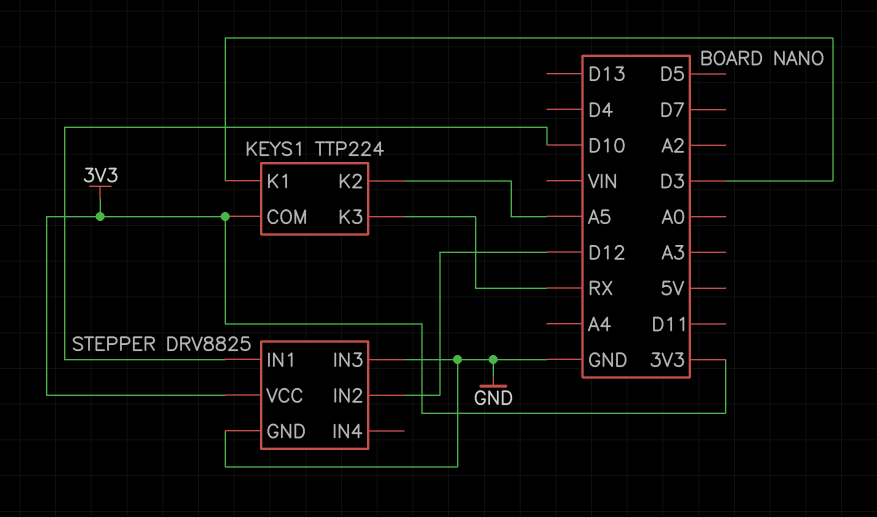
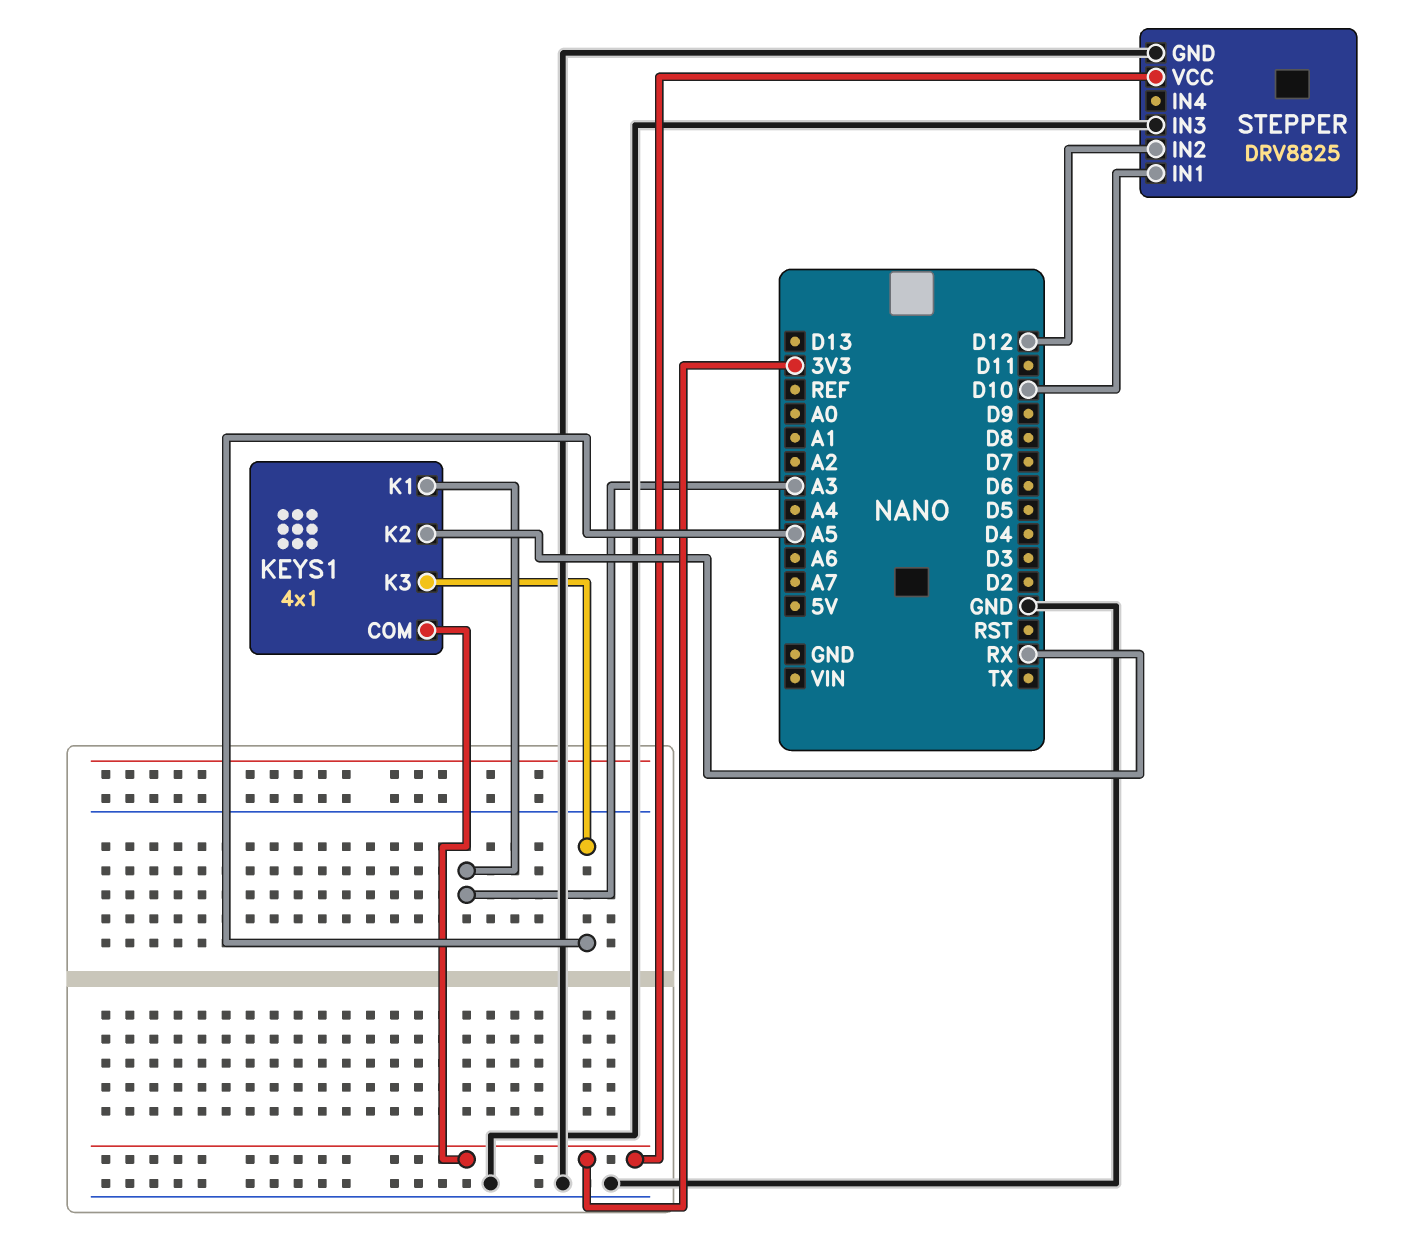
KEYS1: TTP224 -> 4x1
KEYS1 pin K1: D3 -> A3
KEYS1 pin K2: A5 -> RX
KEYS1 pin K3: RX -> A5

